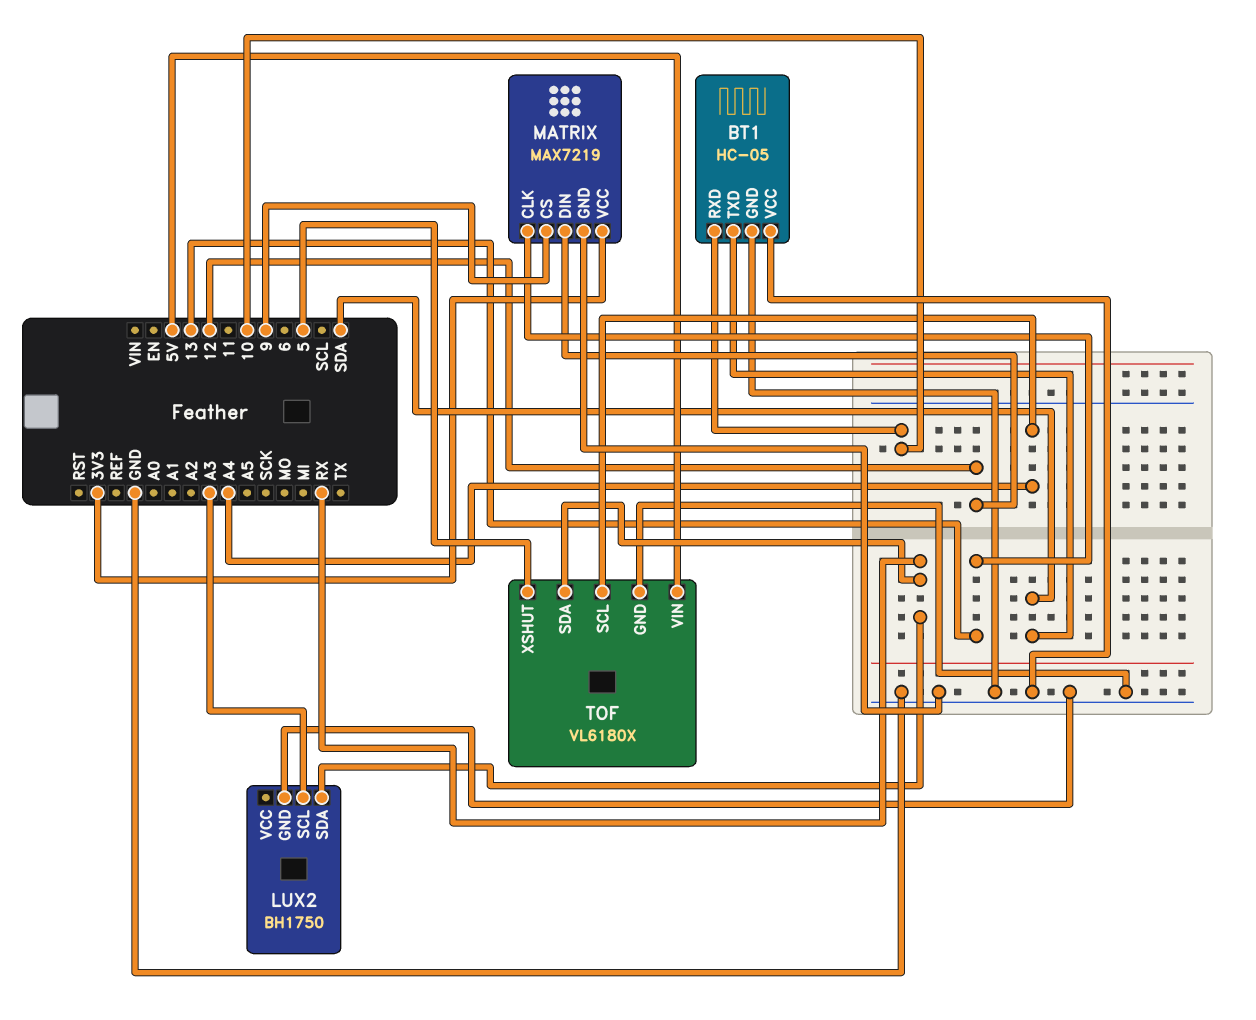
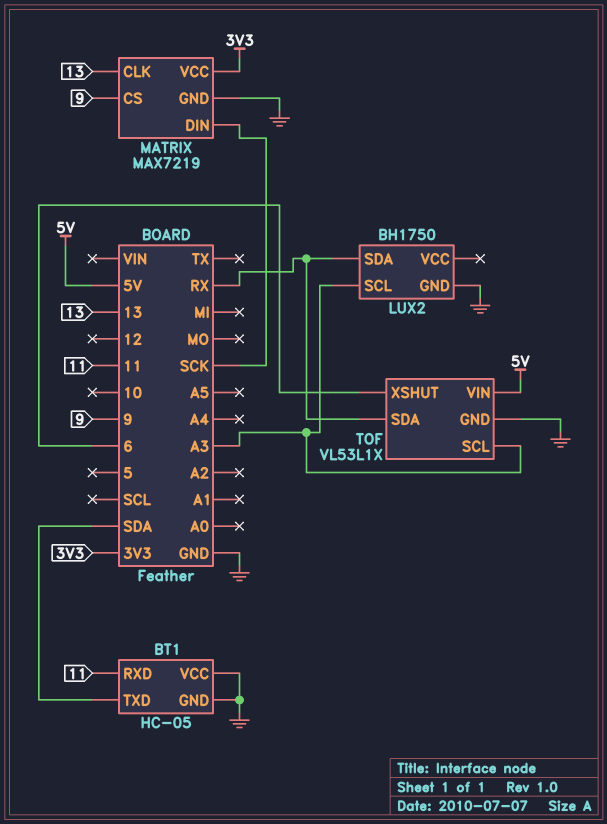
BT1 pin RXD: 10 -> 11
MATRIX pin DIN: 12 -> SCK
TOF: VL6180X -> VL53L1X
TOF pin SCL: A4 -> A3
TOF pin XSHUT: 5 -> 6

